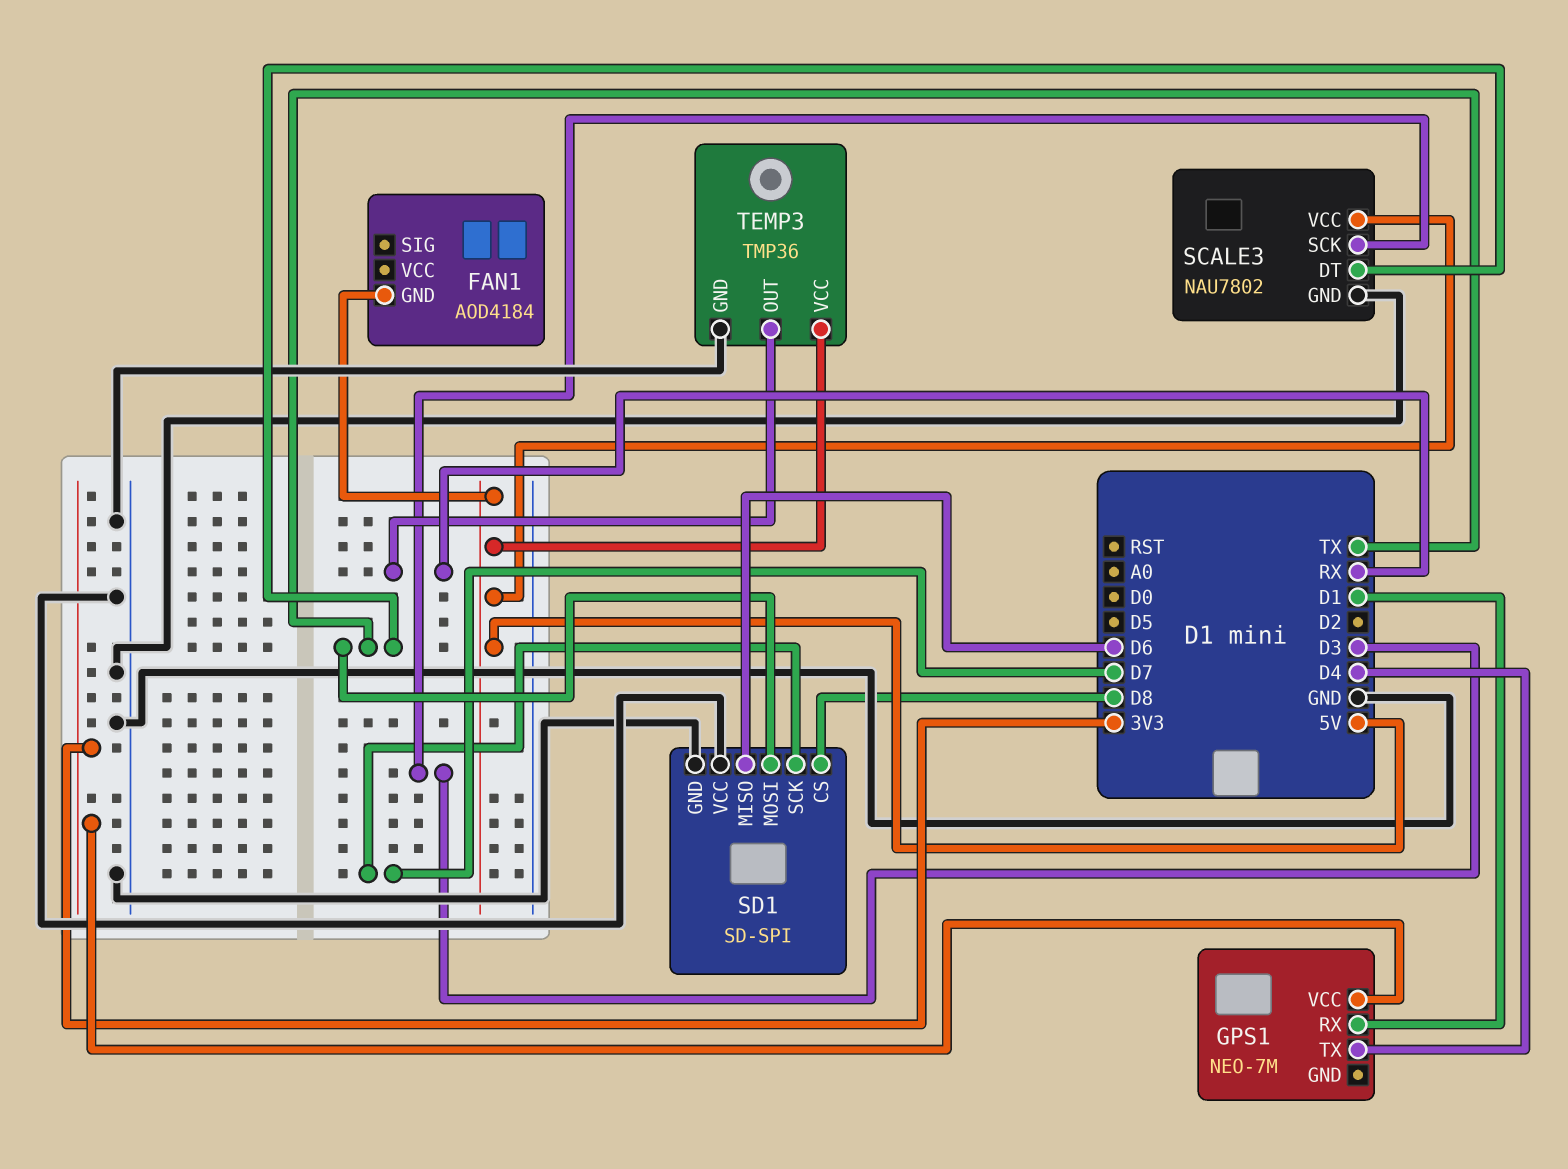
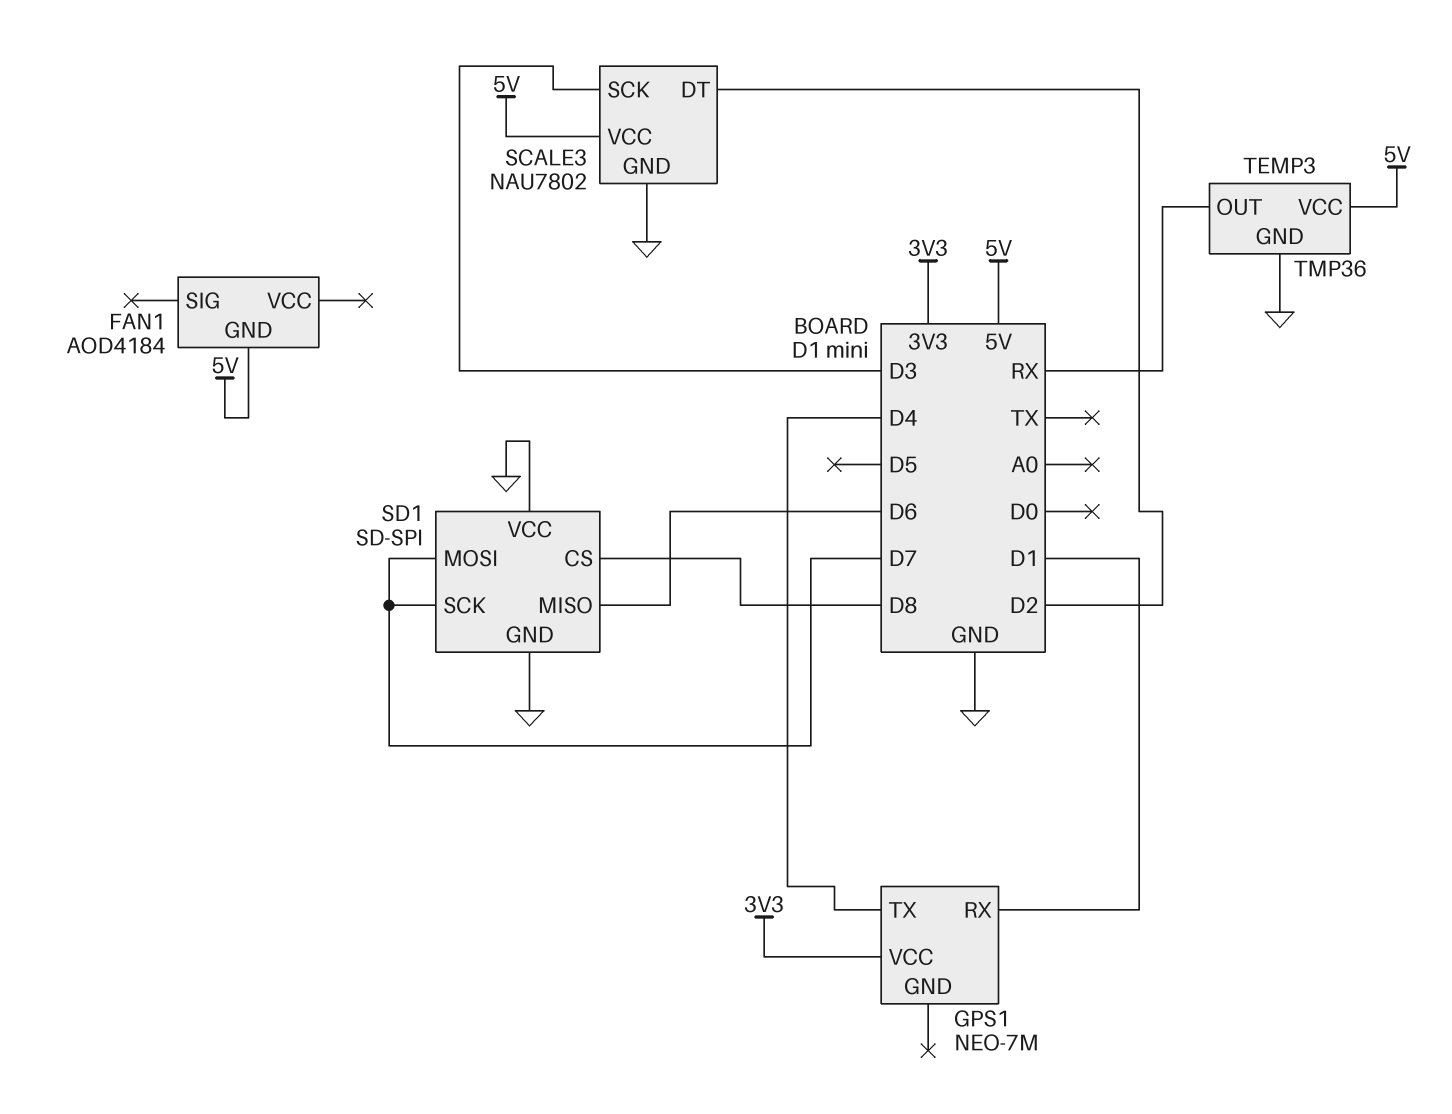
SCALE3 pin DT: TX -> D2
SD1 pin MOSI: TX -> D7

